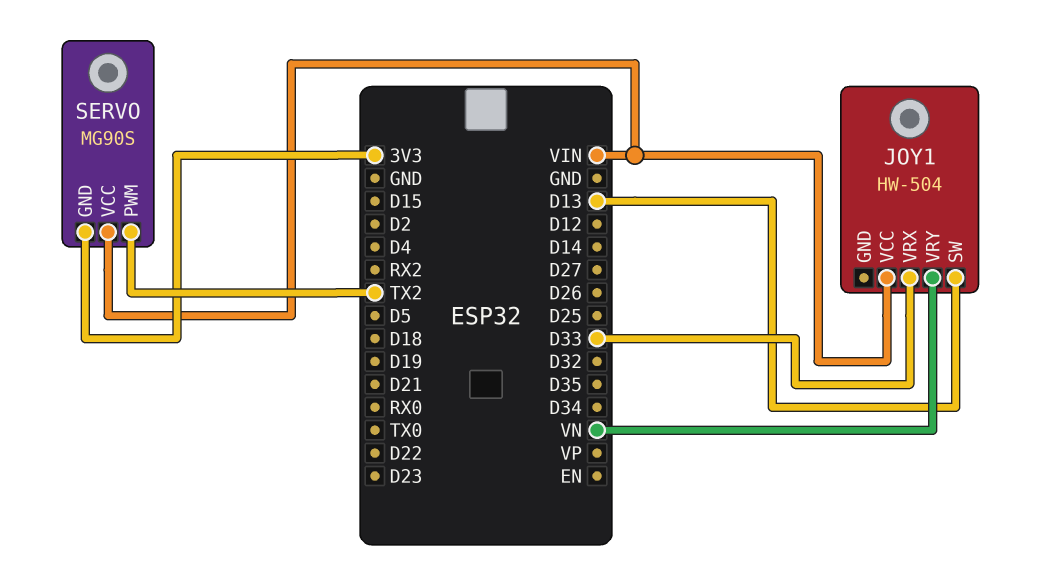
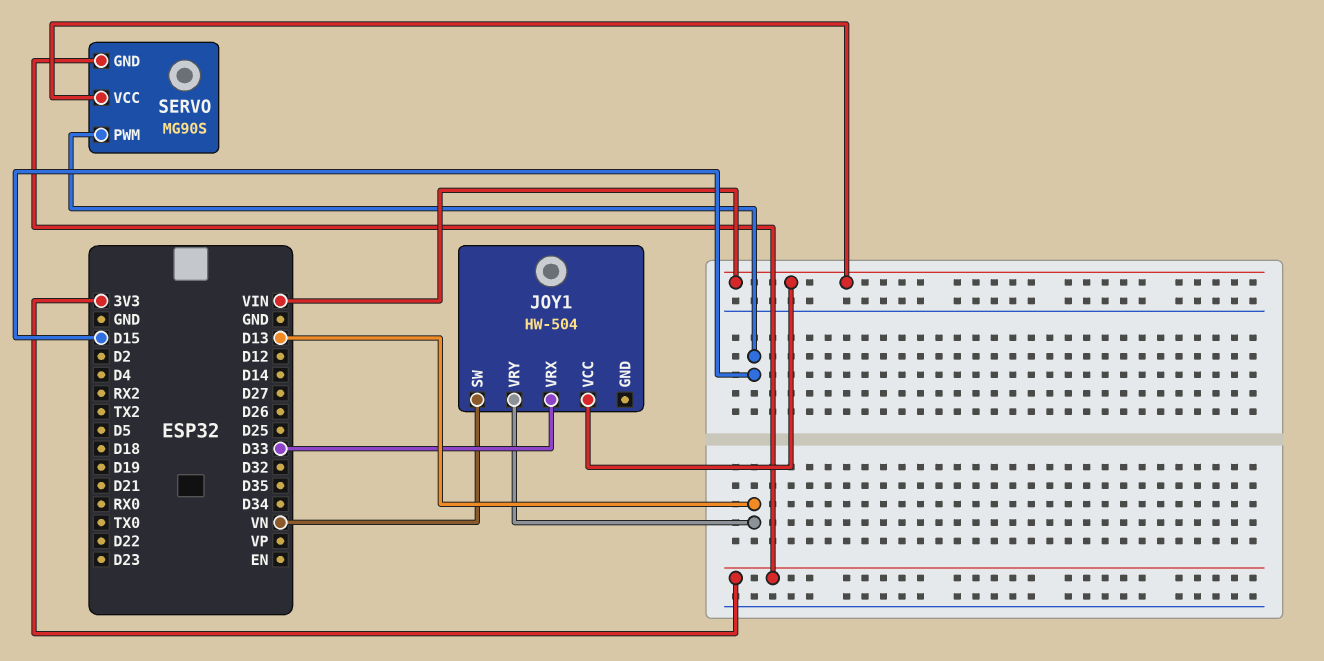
JOY1 pin SW: D13 -> VN
JOY1 pin VRY: VN -> D13
SERVO pin PWM: TX2 -> D15

